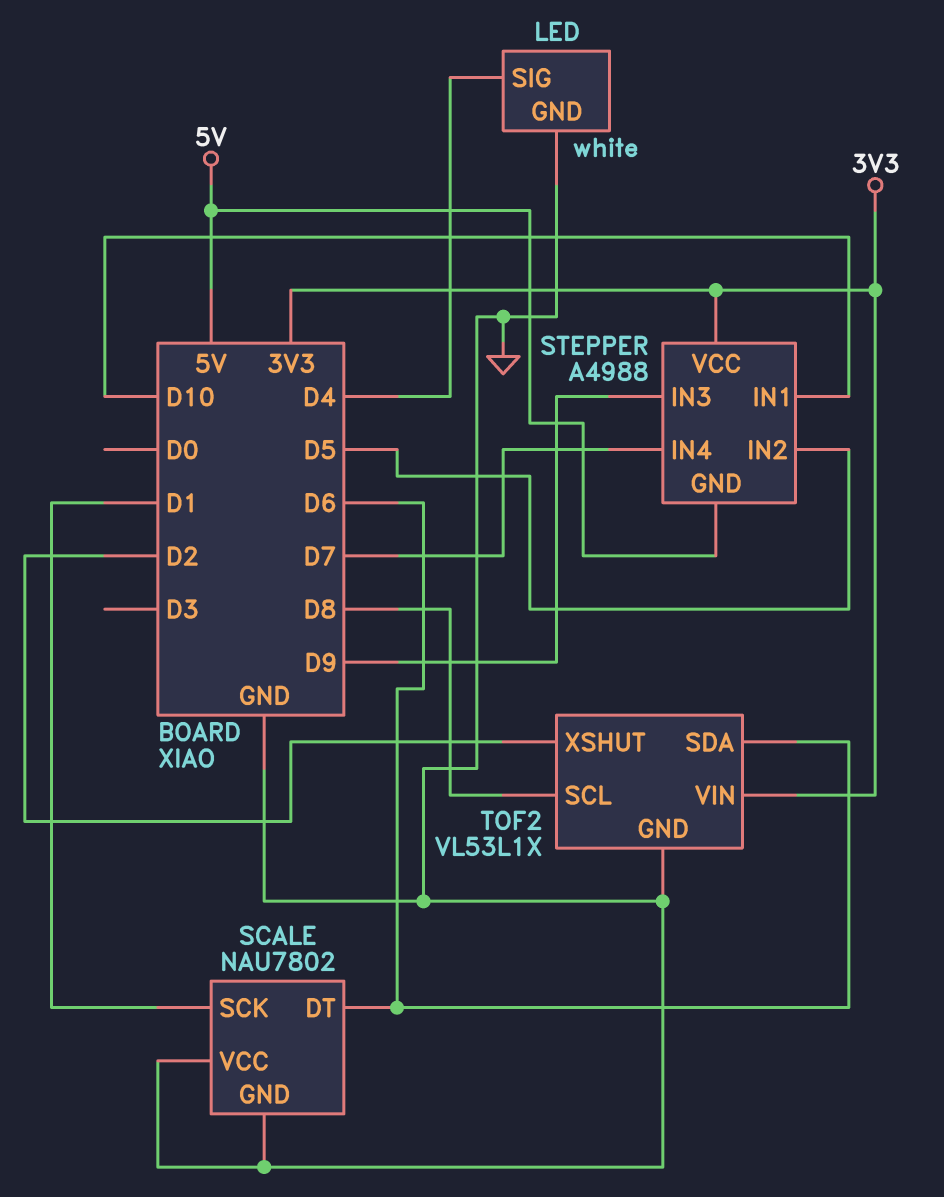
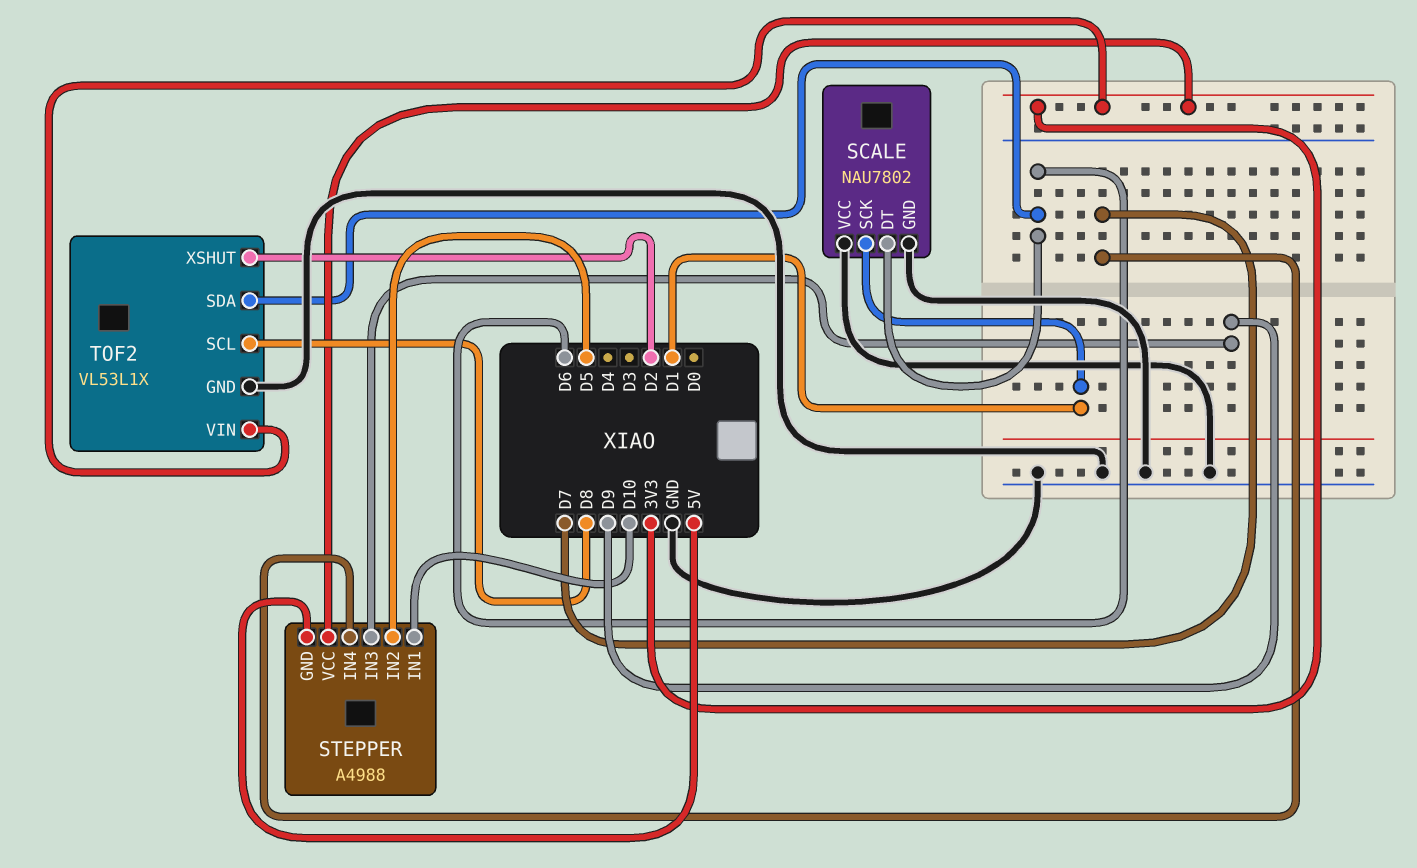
LED: white -> none
LED pin GND: GND -> none
LED pin SIG: D4 -> none

